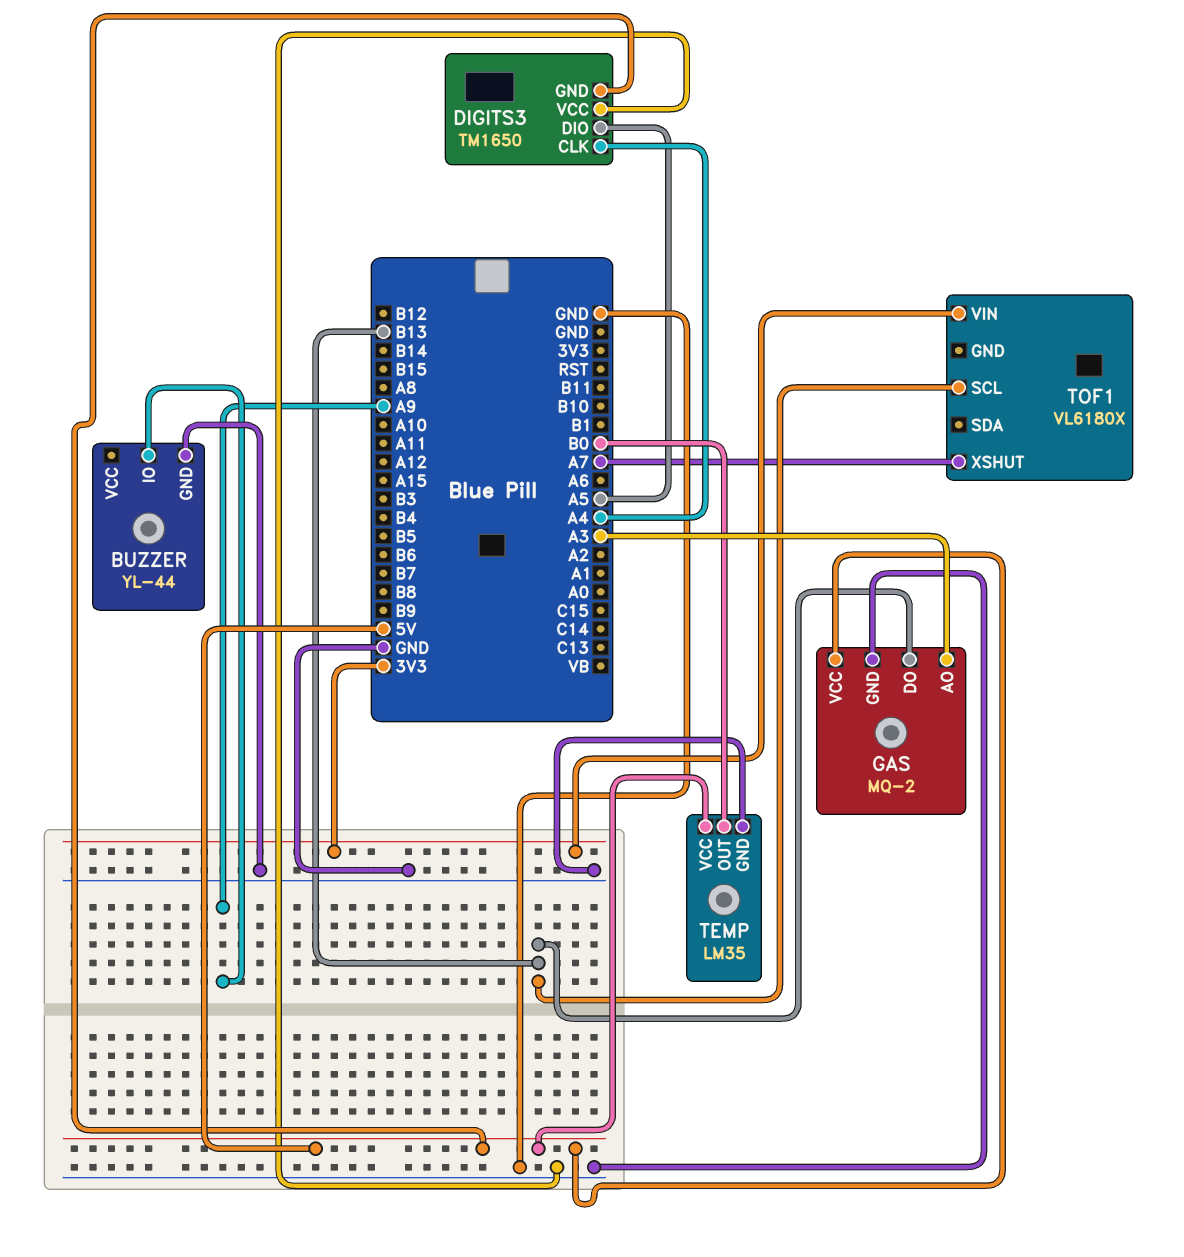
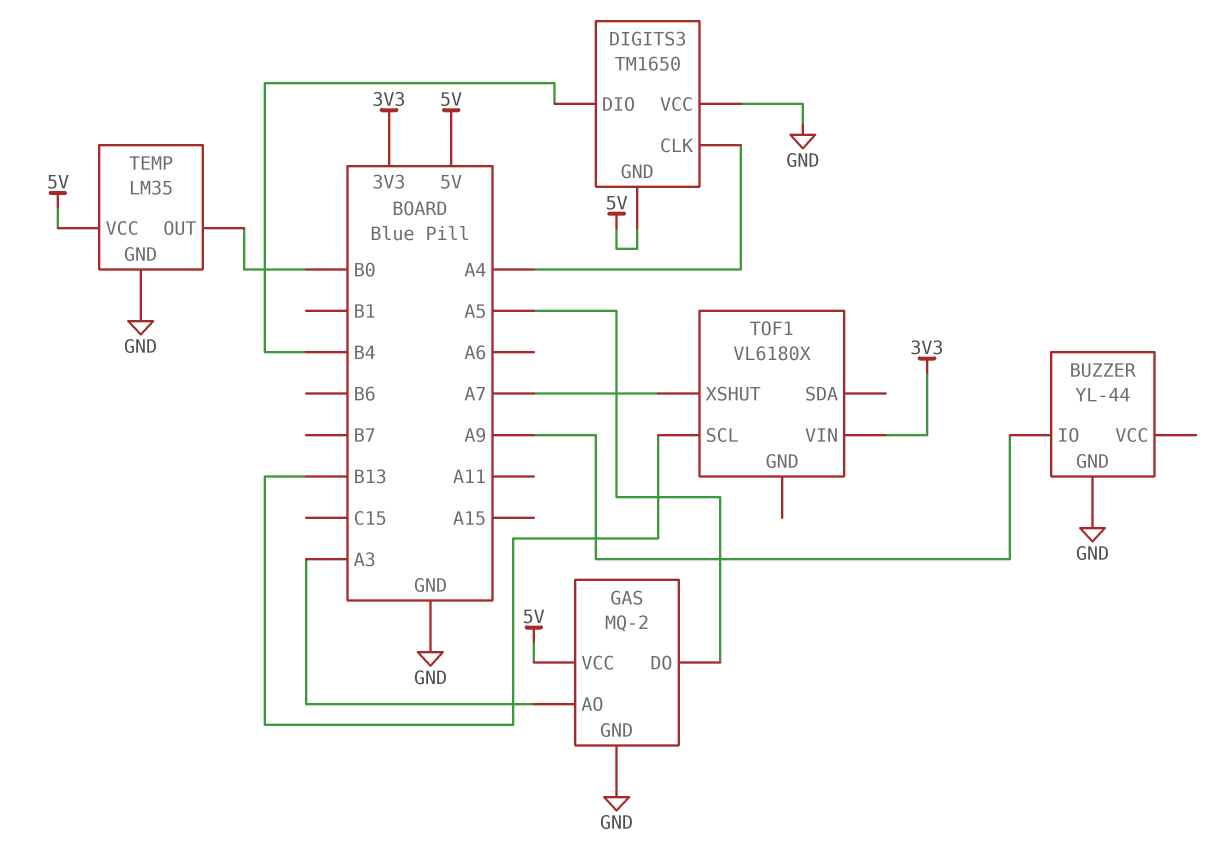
DIGITS3 pin DIO: A5 -> B4
GAS pin DO: B13 -> A5

